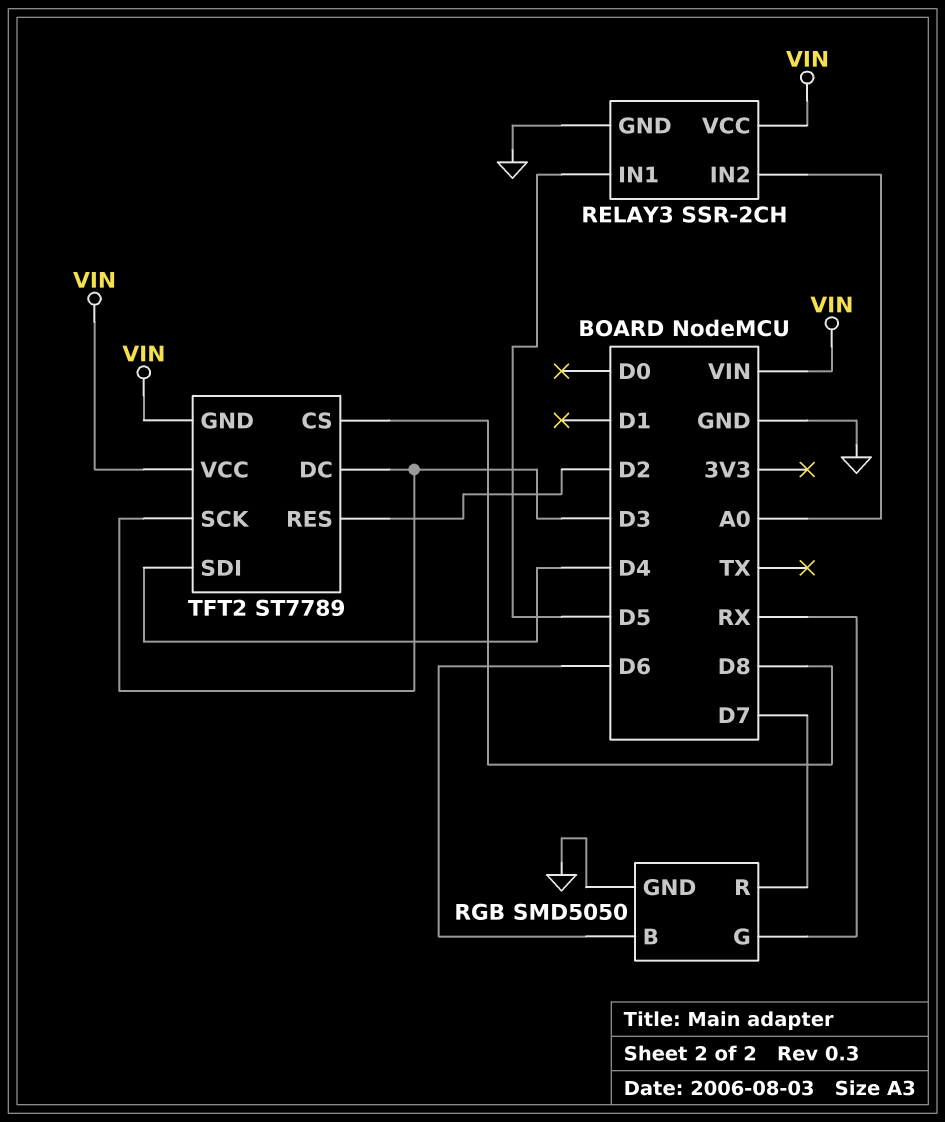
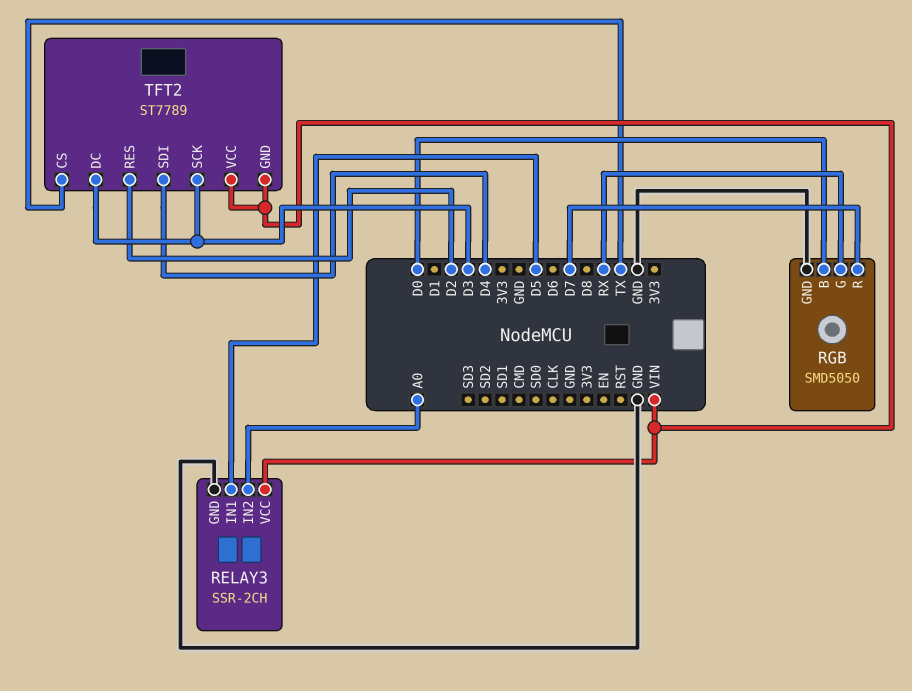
RGB pin B: D6 -> D0
TFT2 pin CS: D8 -> TX

